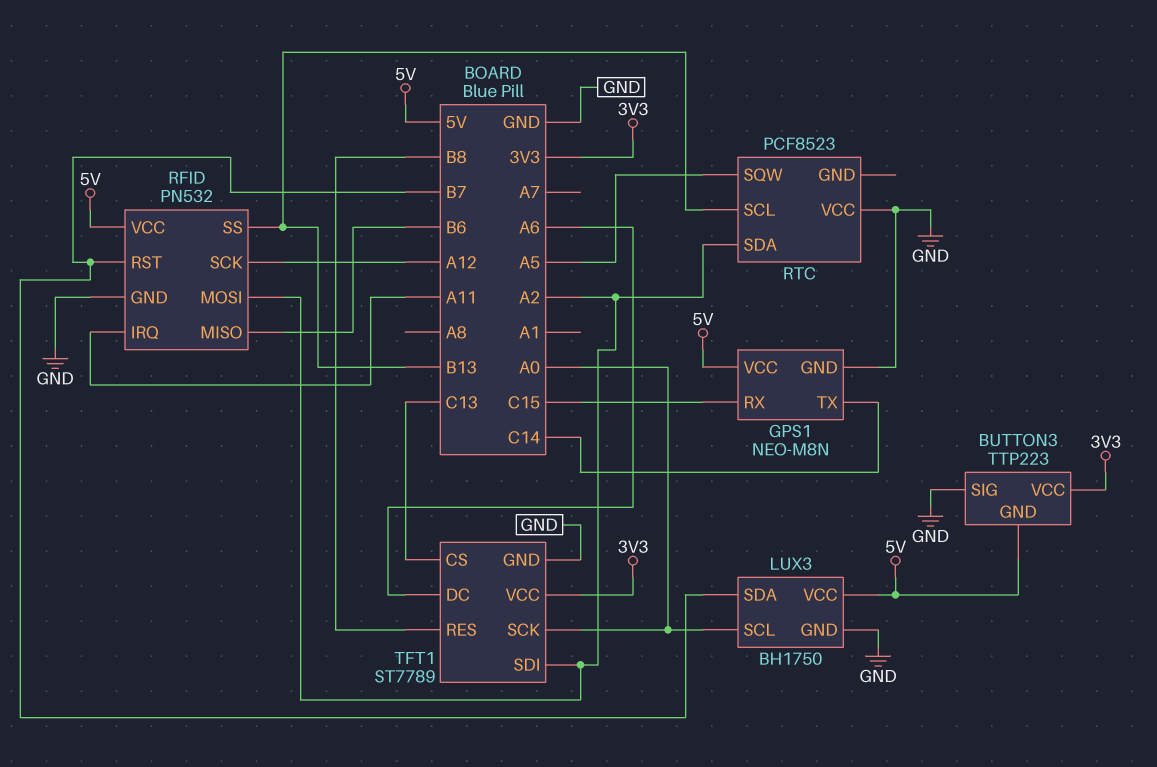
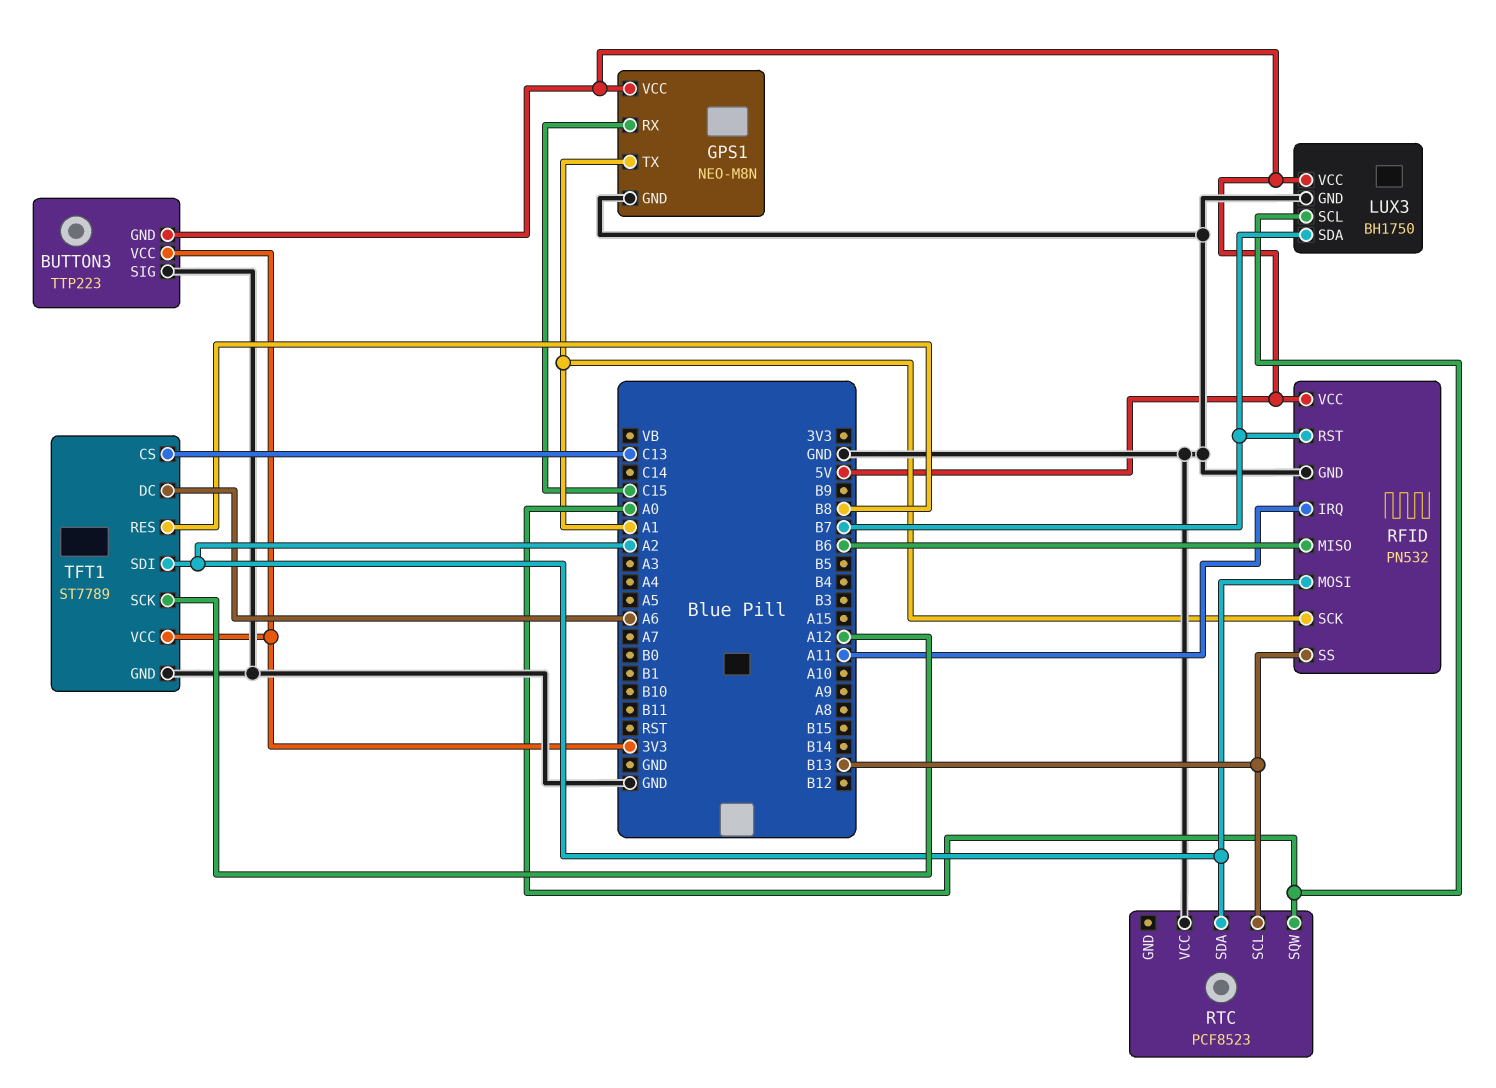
GPS1 pin TX: C14 -> A1
RFID pin SCK: A12 -> A1
RTC pin SQW: A5 -> A0
TFT1 pin SCK: A0 -> A12

